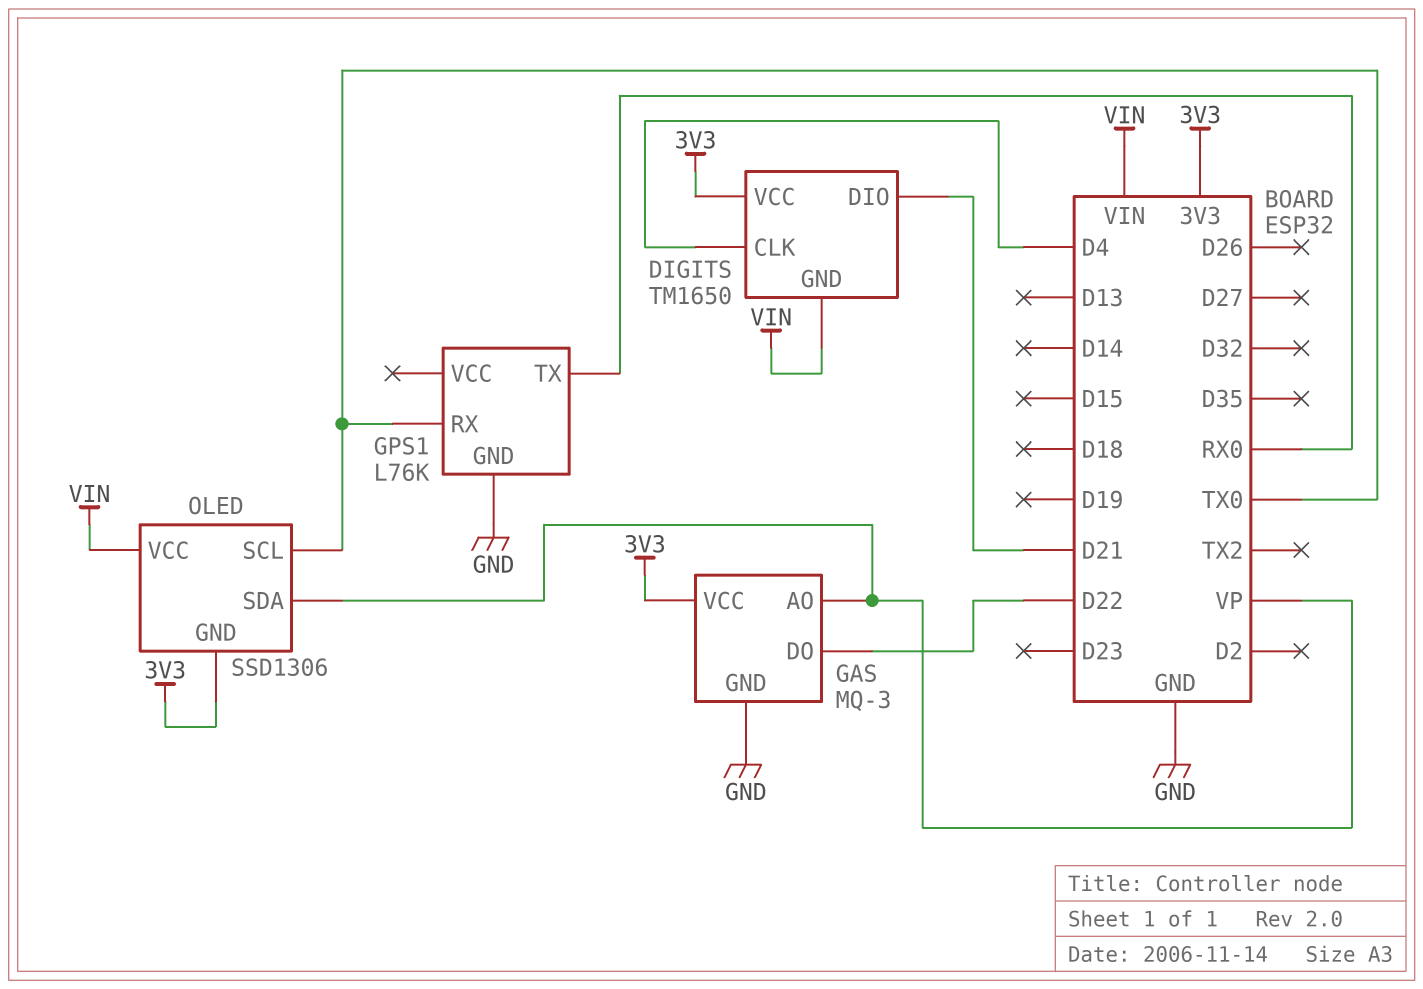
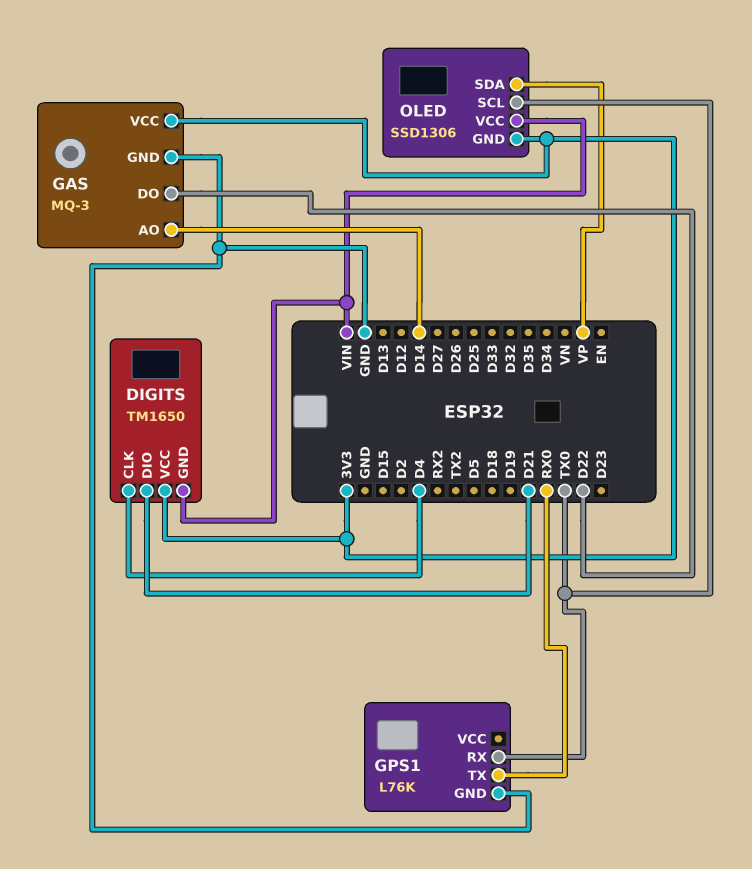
GAS pin AO: VP -> D14

